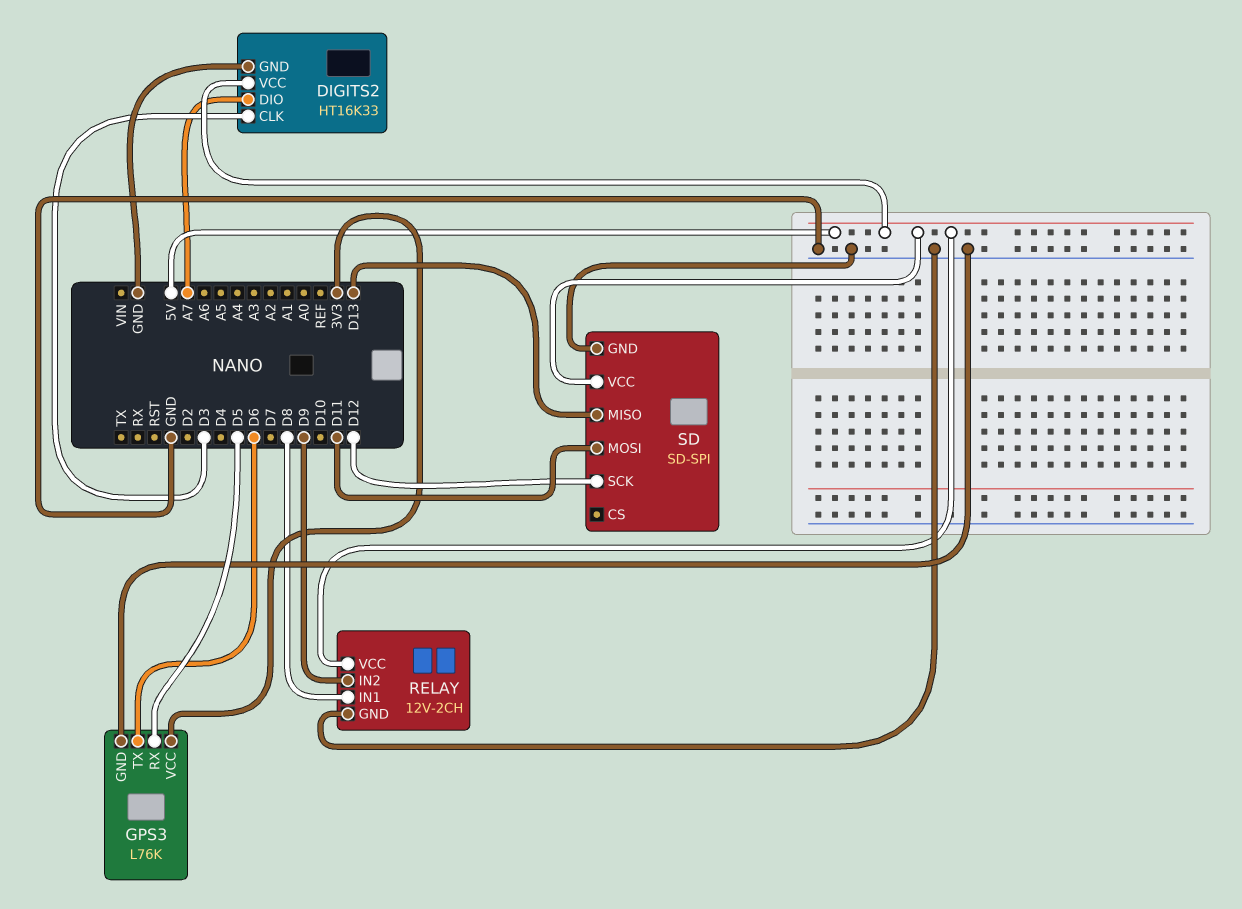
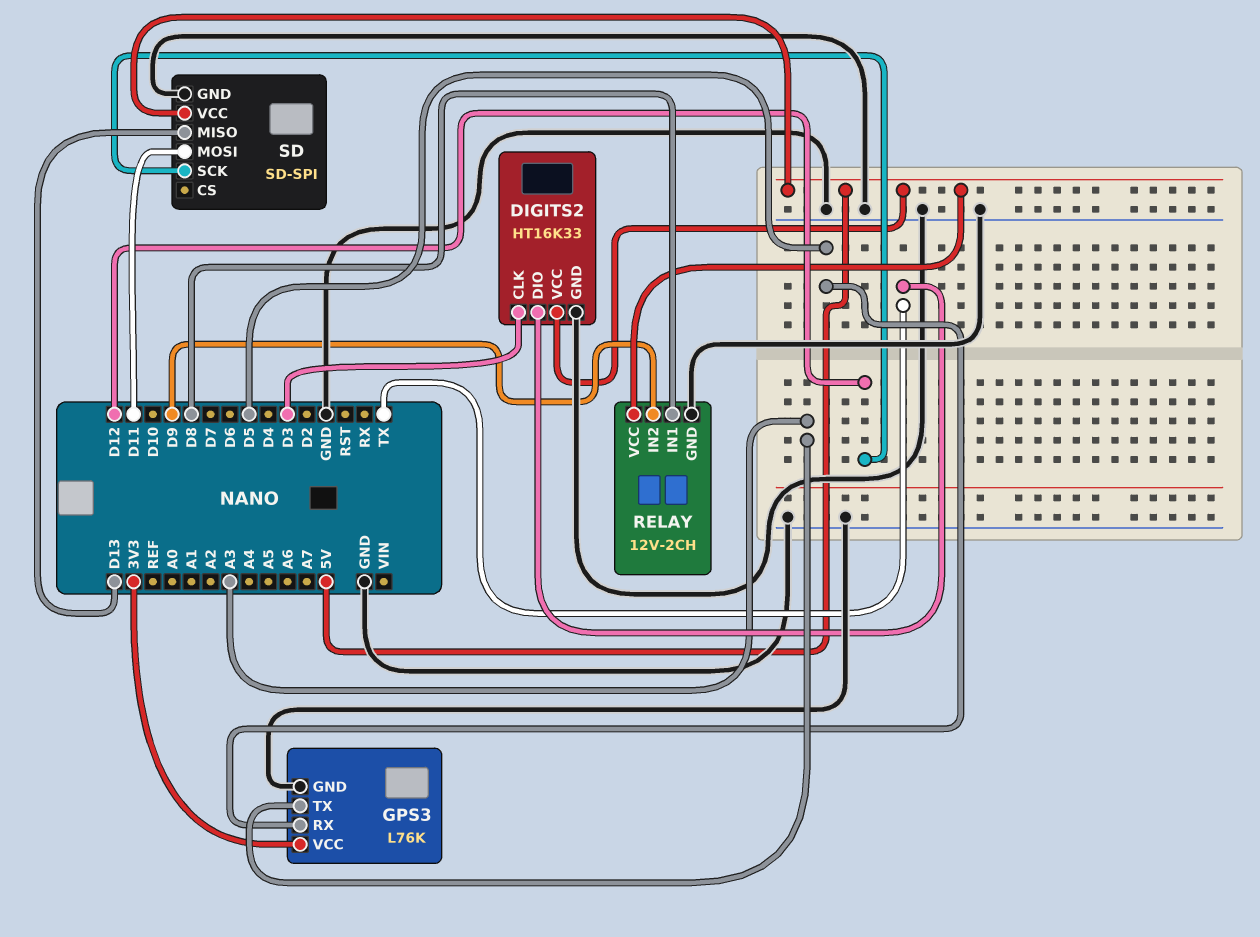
DIGITS2 pin DIO: A7 -> TX
GPS3 pin TX: D6 -> A3

